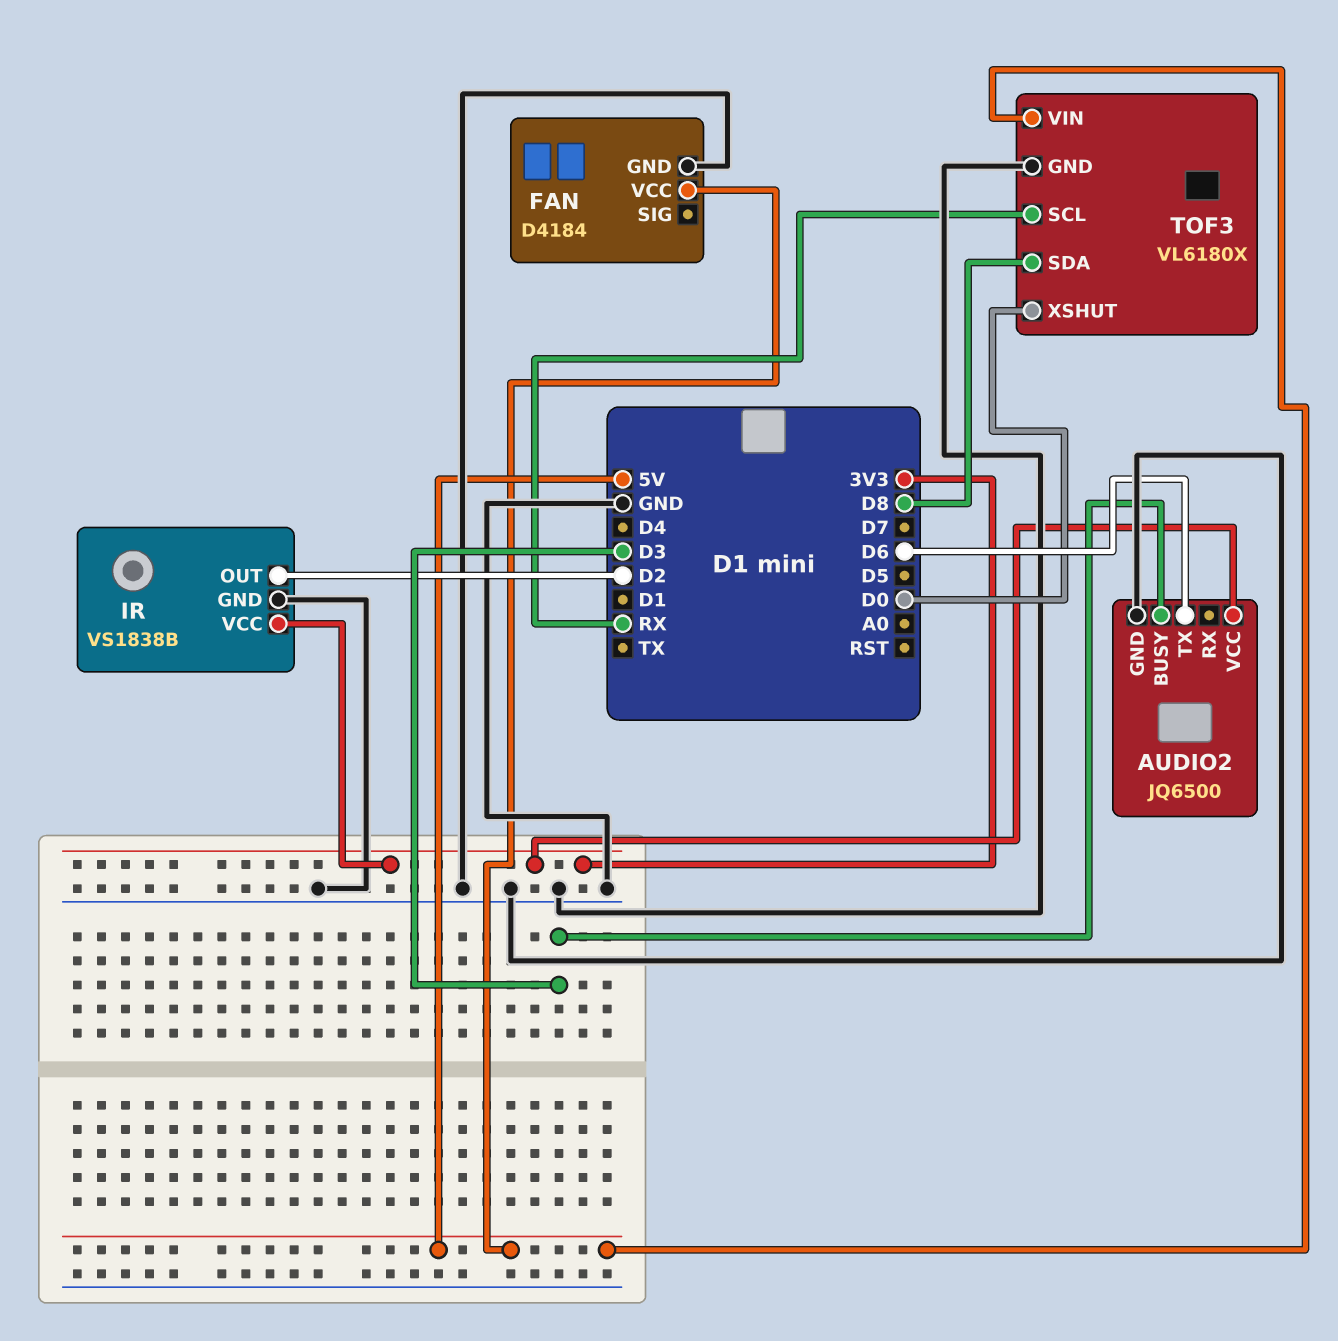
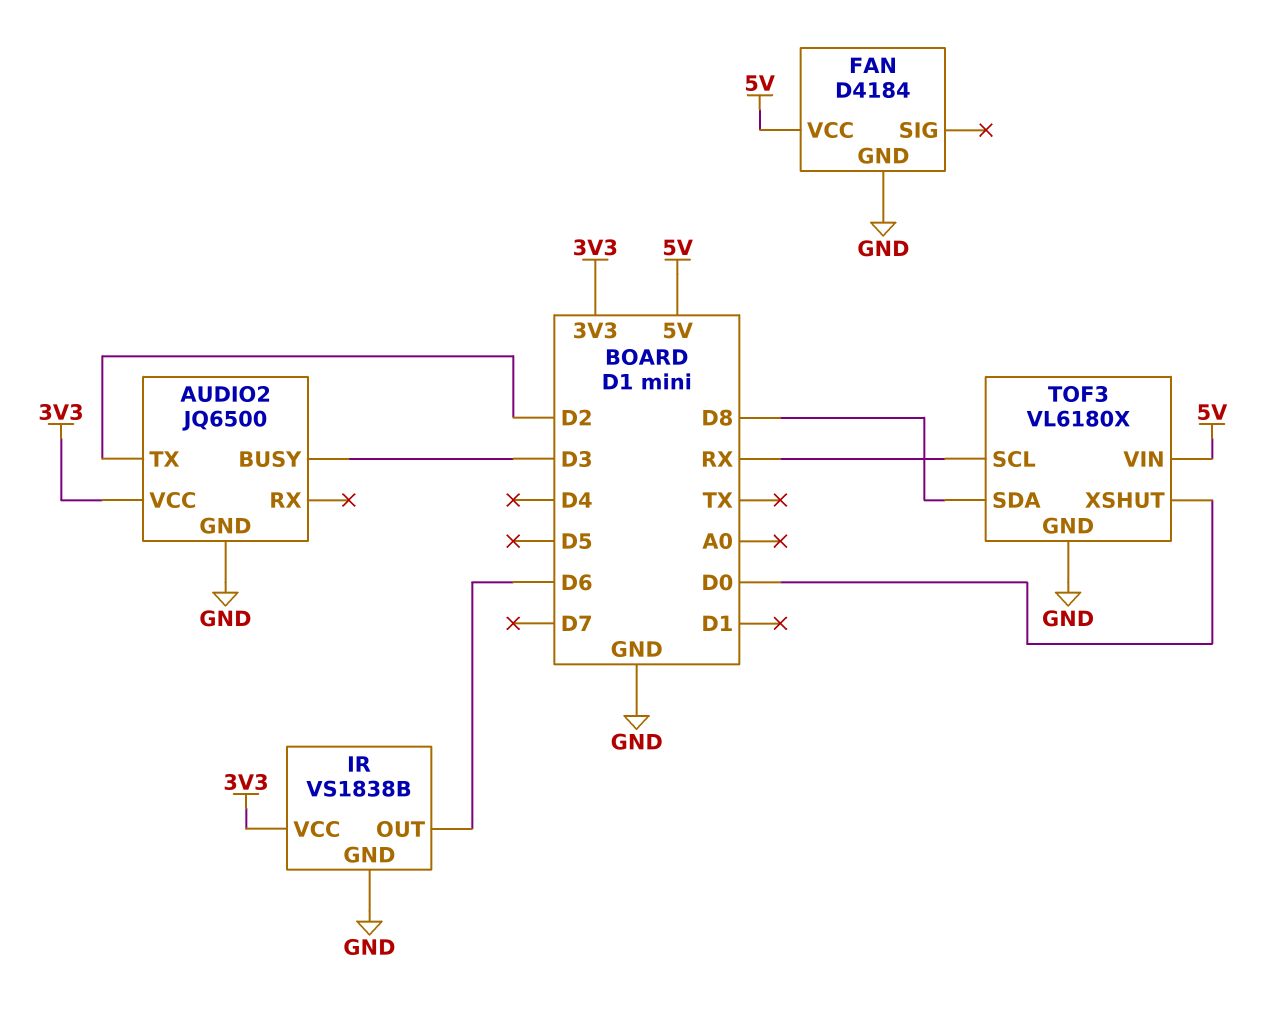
AUDIO2 pin TX: D6 -> D2
IR pin OUT: D2 -> D6

